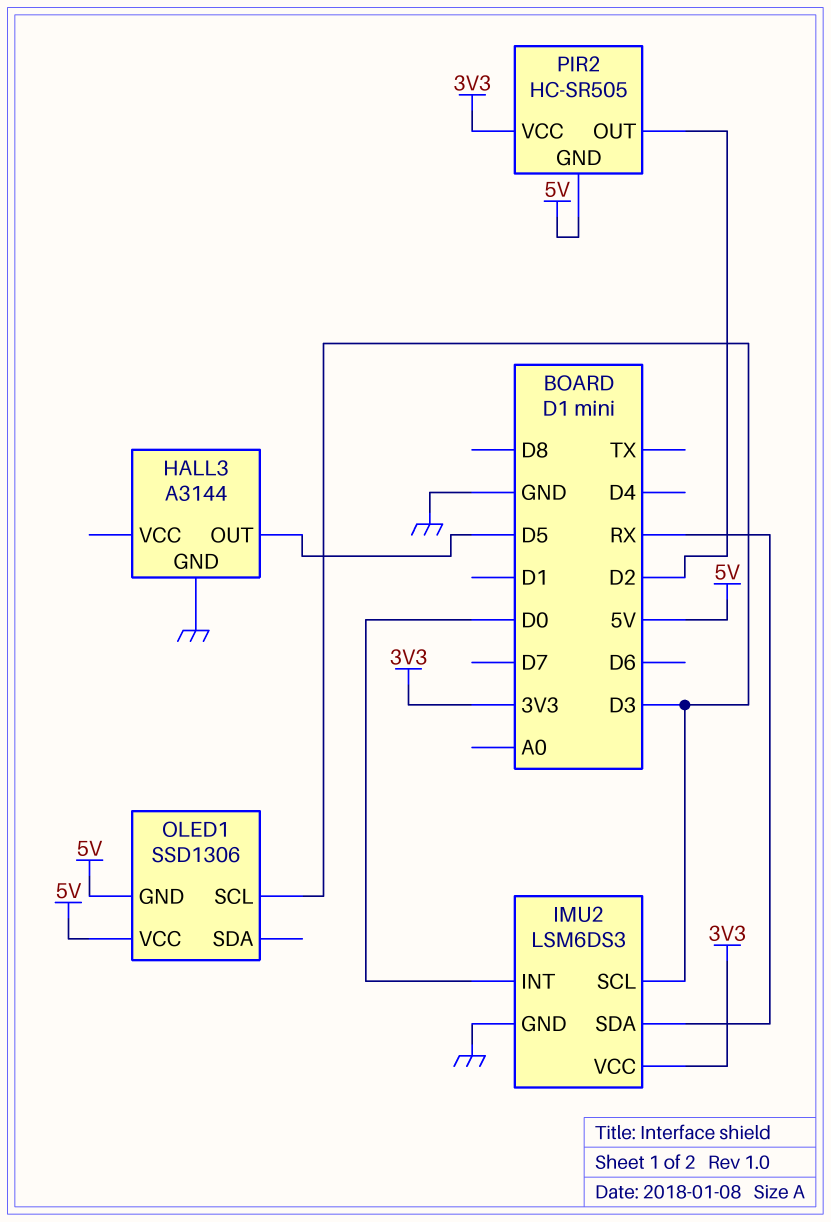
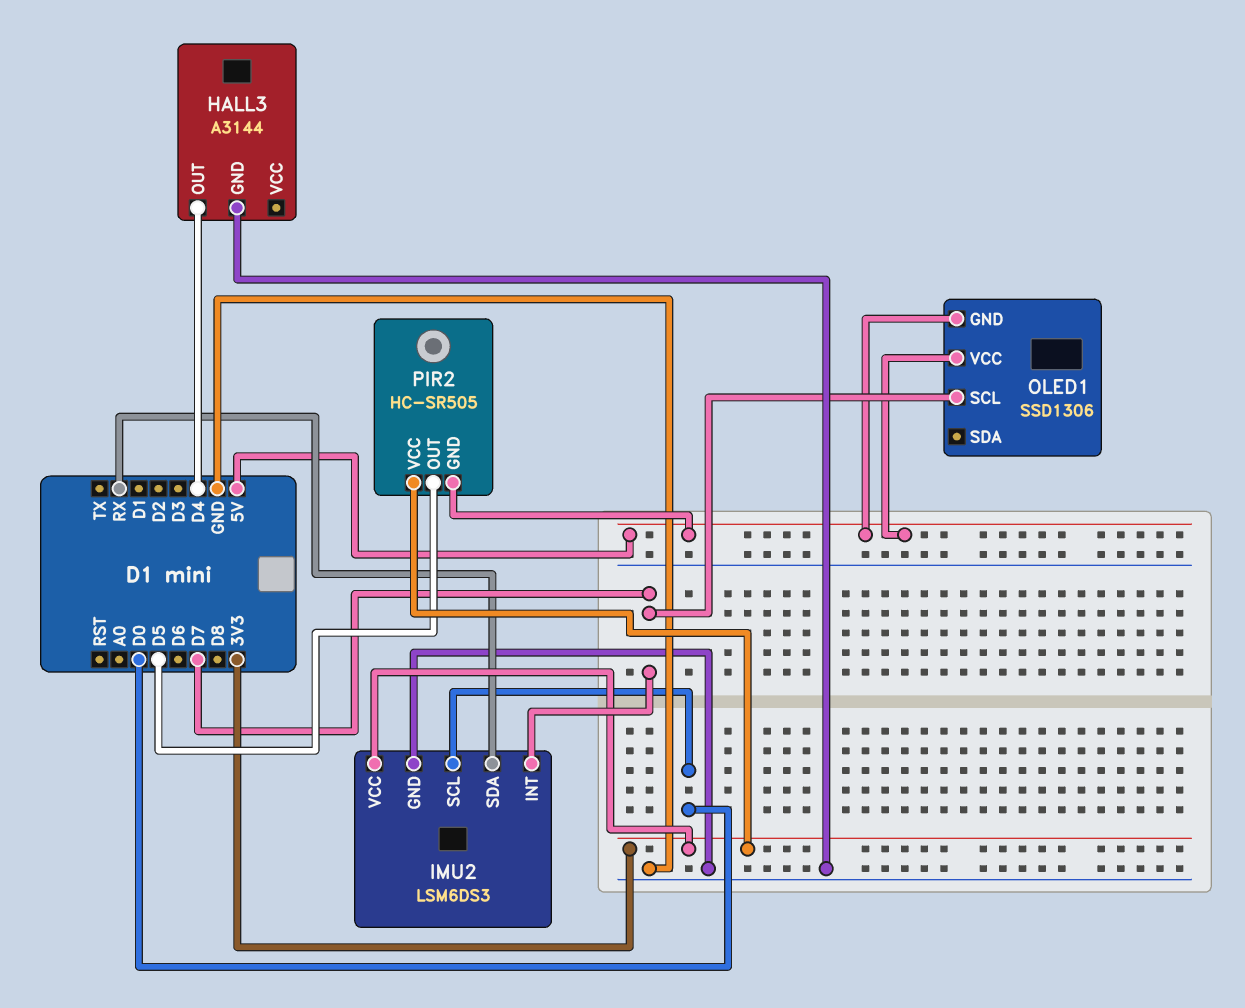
HALL3 pin OUT: D5 -> D4
IMU2 pin INT: D0 -> D7
IMU2 pin SCL: D3 -> D0
OLED1 pin SCL: D3 -> D7
PIR2 pin OUT: D2 -> D5

